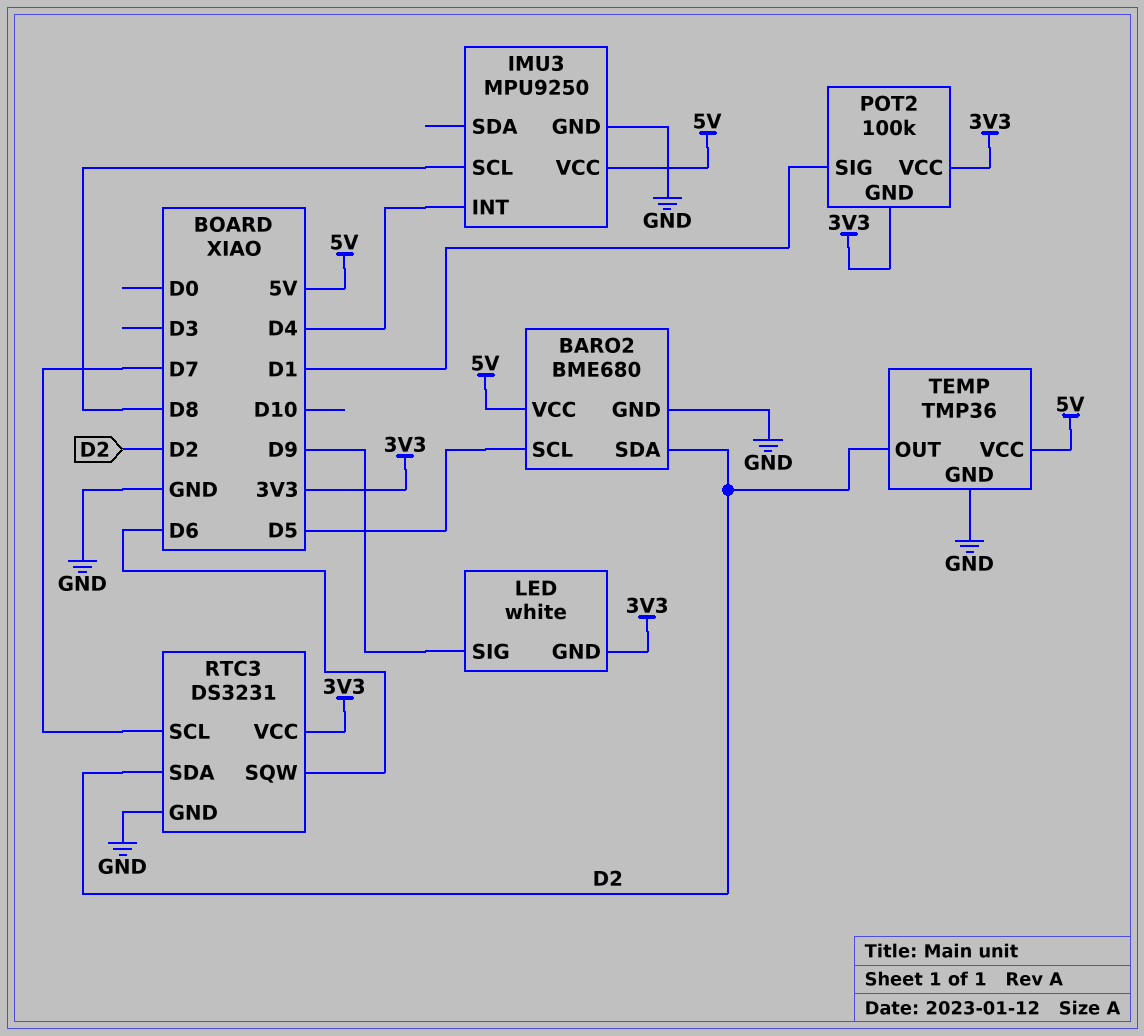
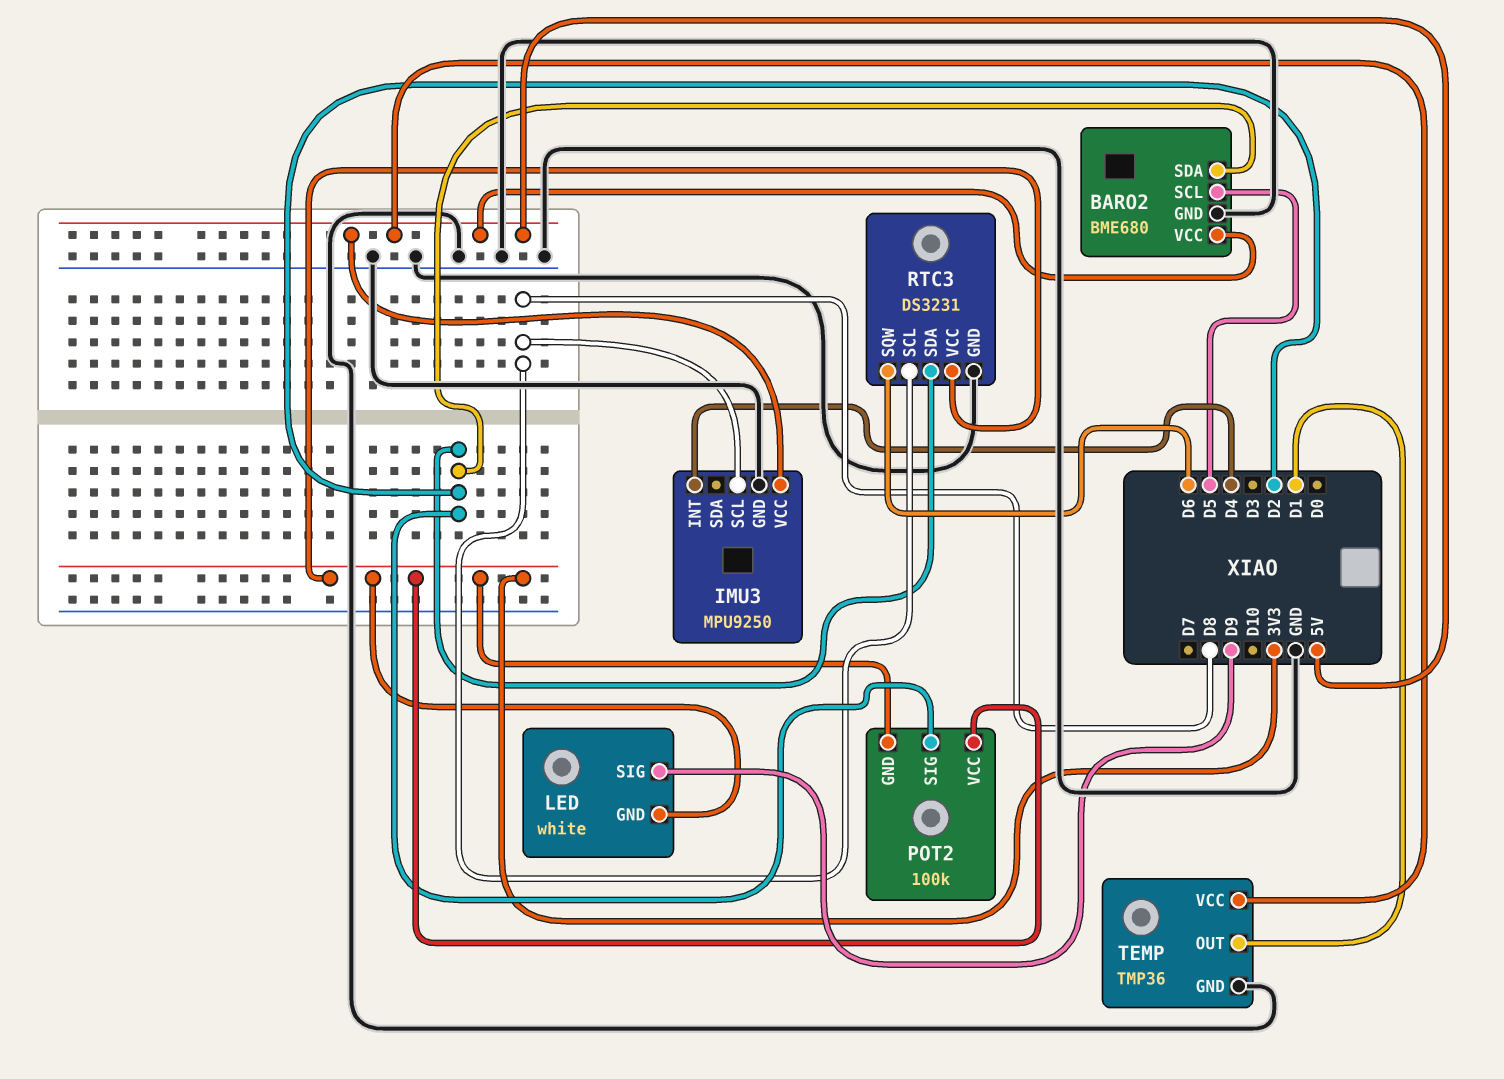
POT2 pin SIG: D1 -> D2
RTC3 pin SCL: D7 -> D8
TEMP pin OUT: D2 -> D1

